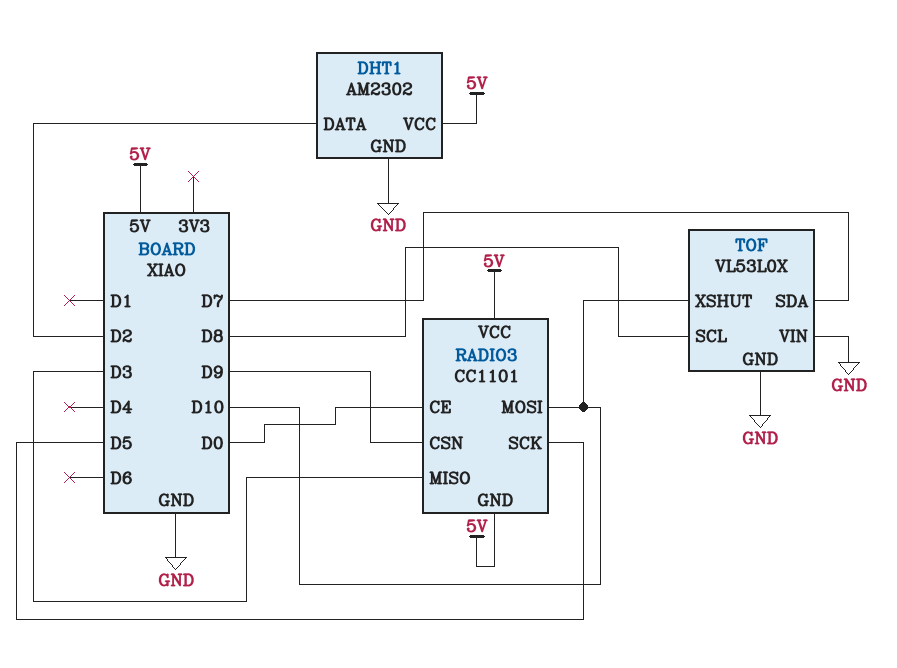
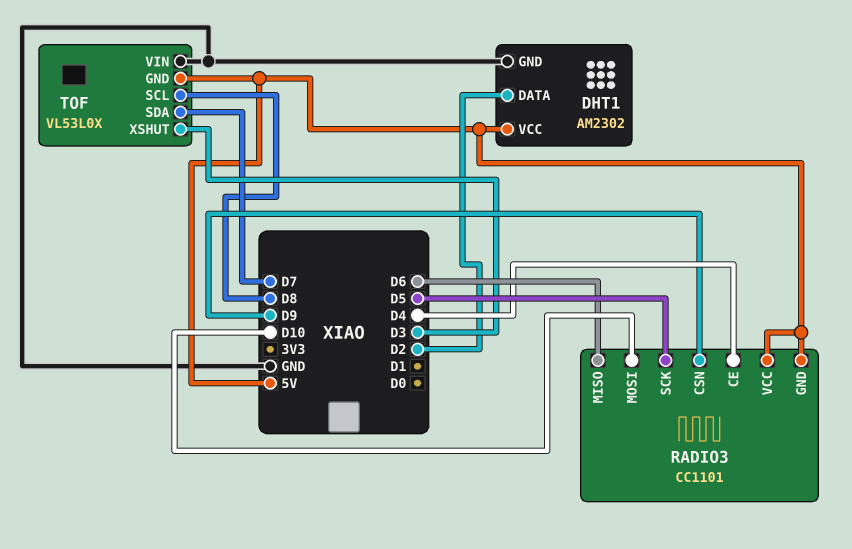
RADIO3 pin CE: D0 -> D4
RADIO3 pin MISO: D3 -> D6
TOF pin GND: GND -> 5V
TOF pin XSHUT: D10 -> D3

